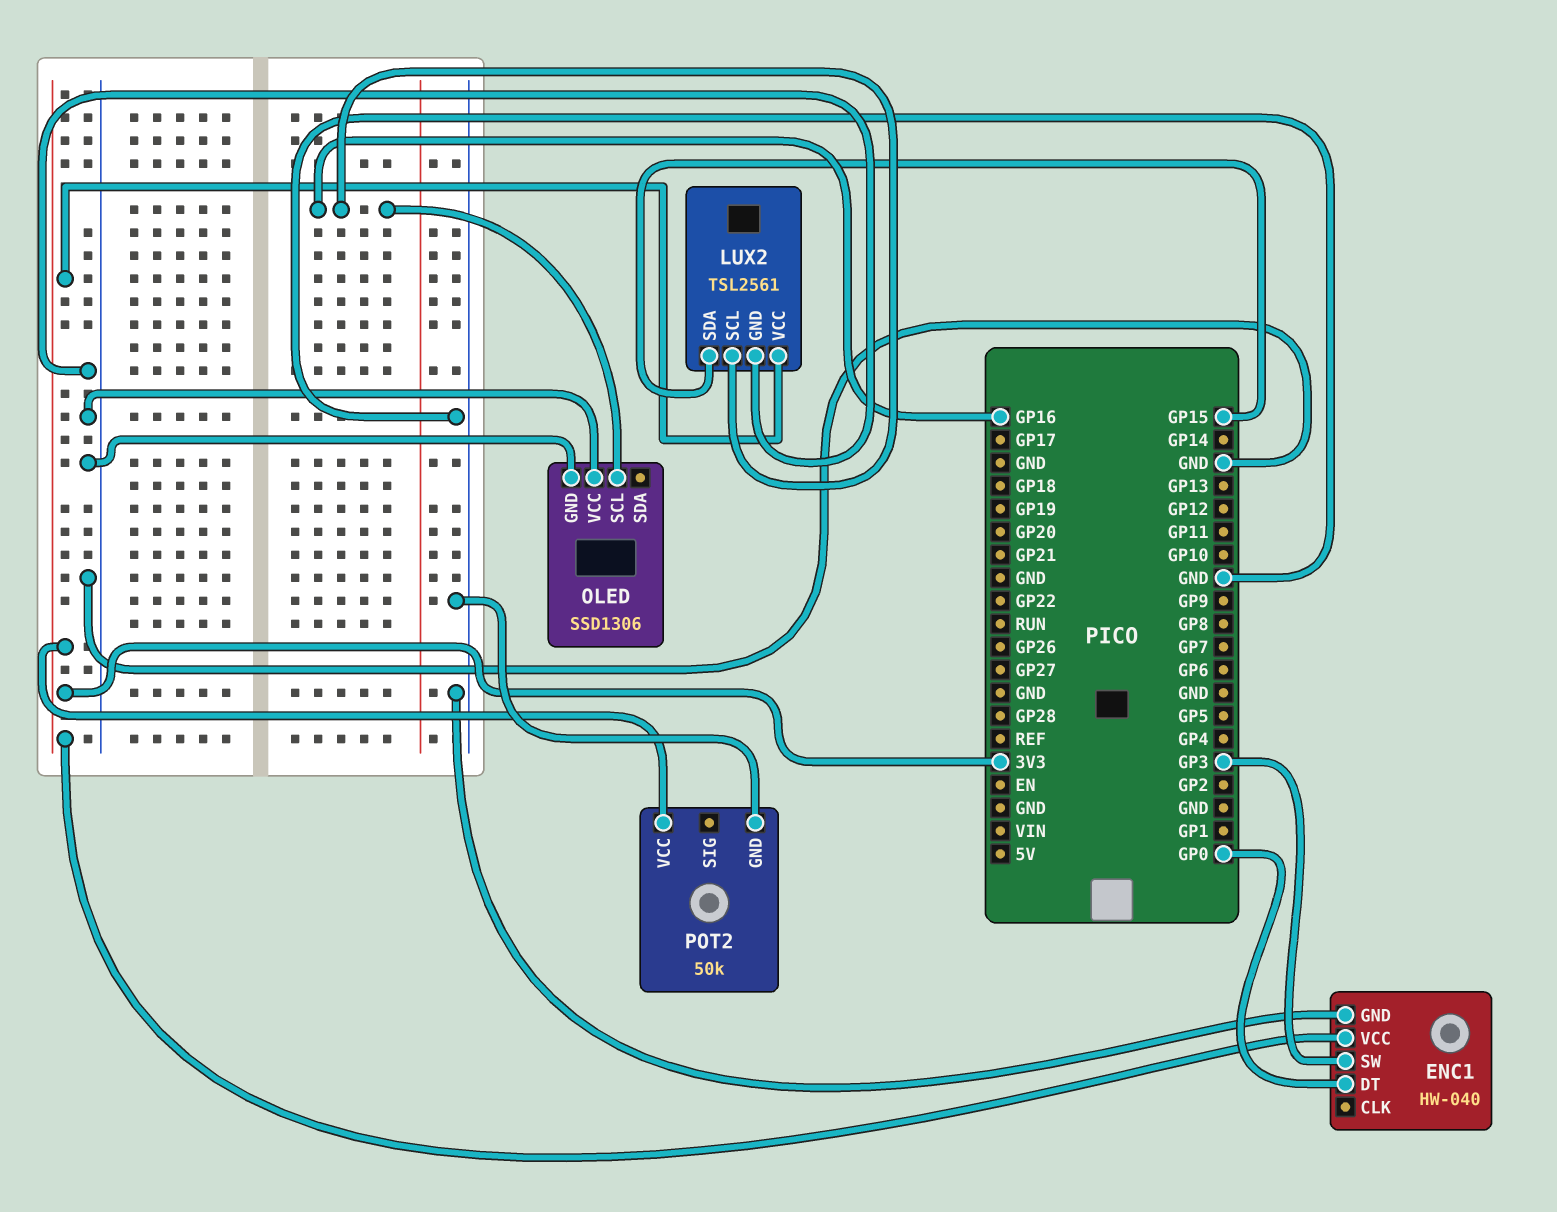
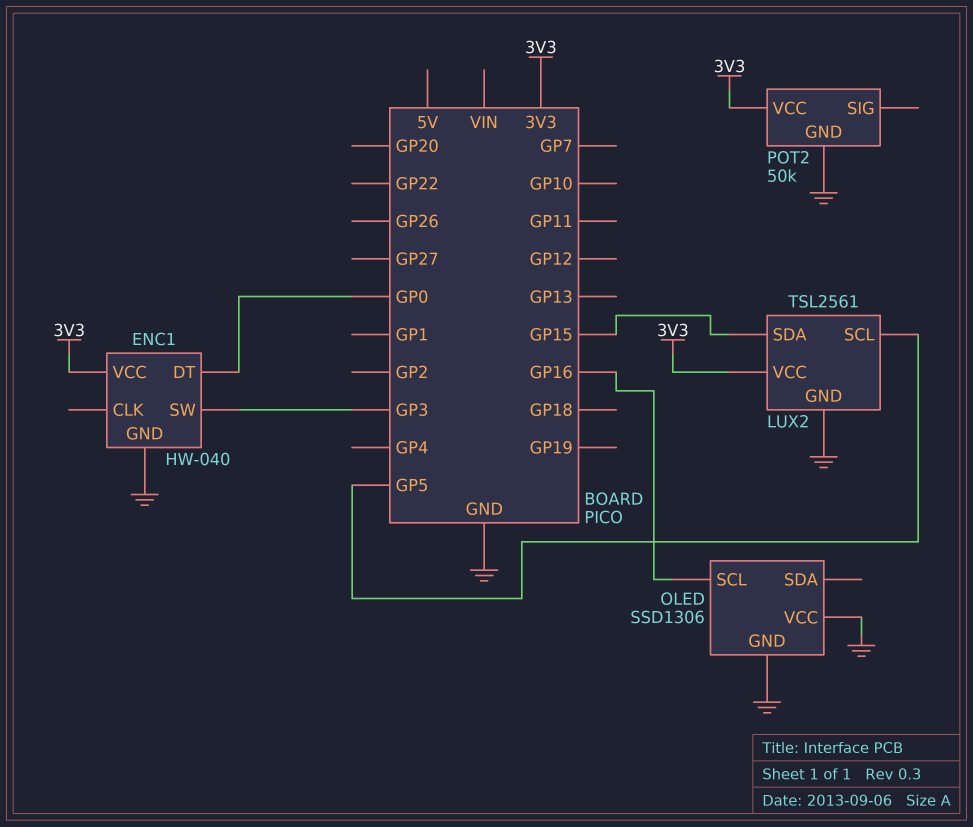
LUX2 pin SCL: GP16 -> GP5

